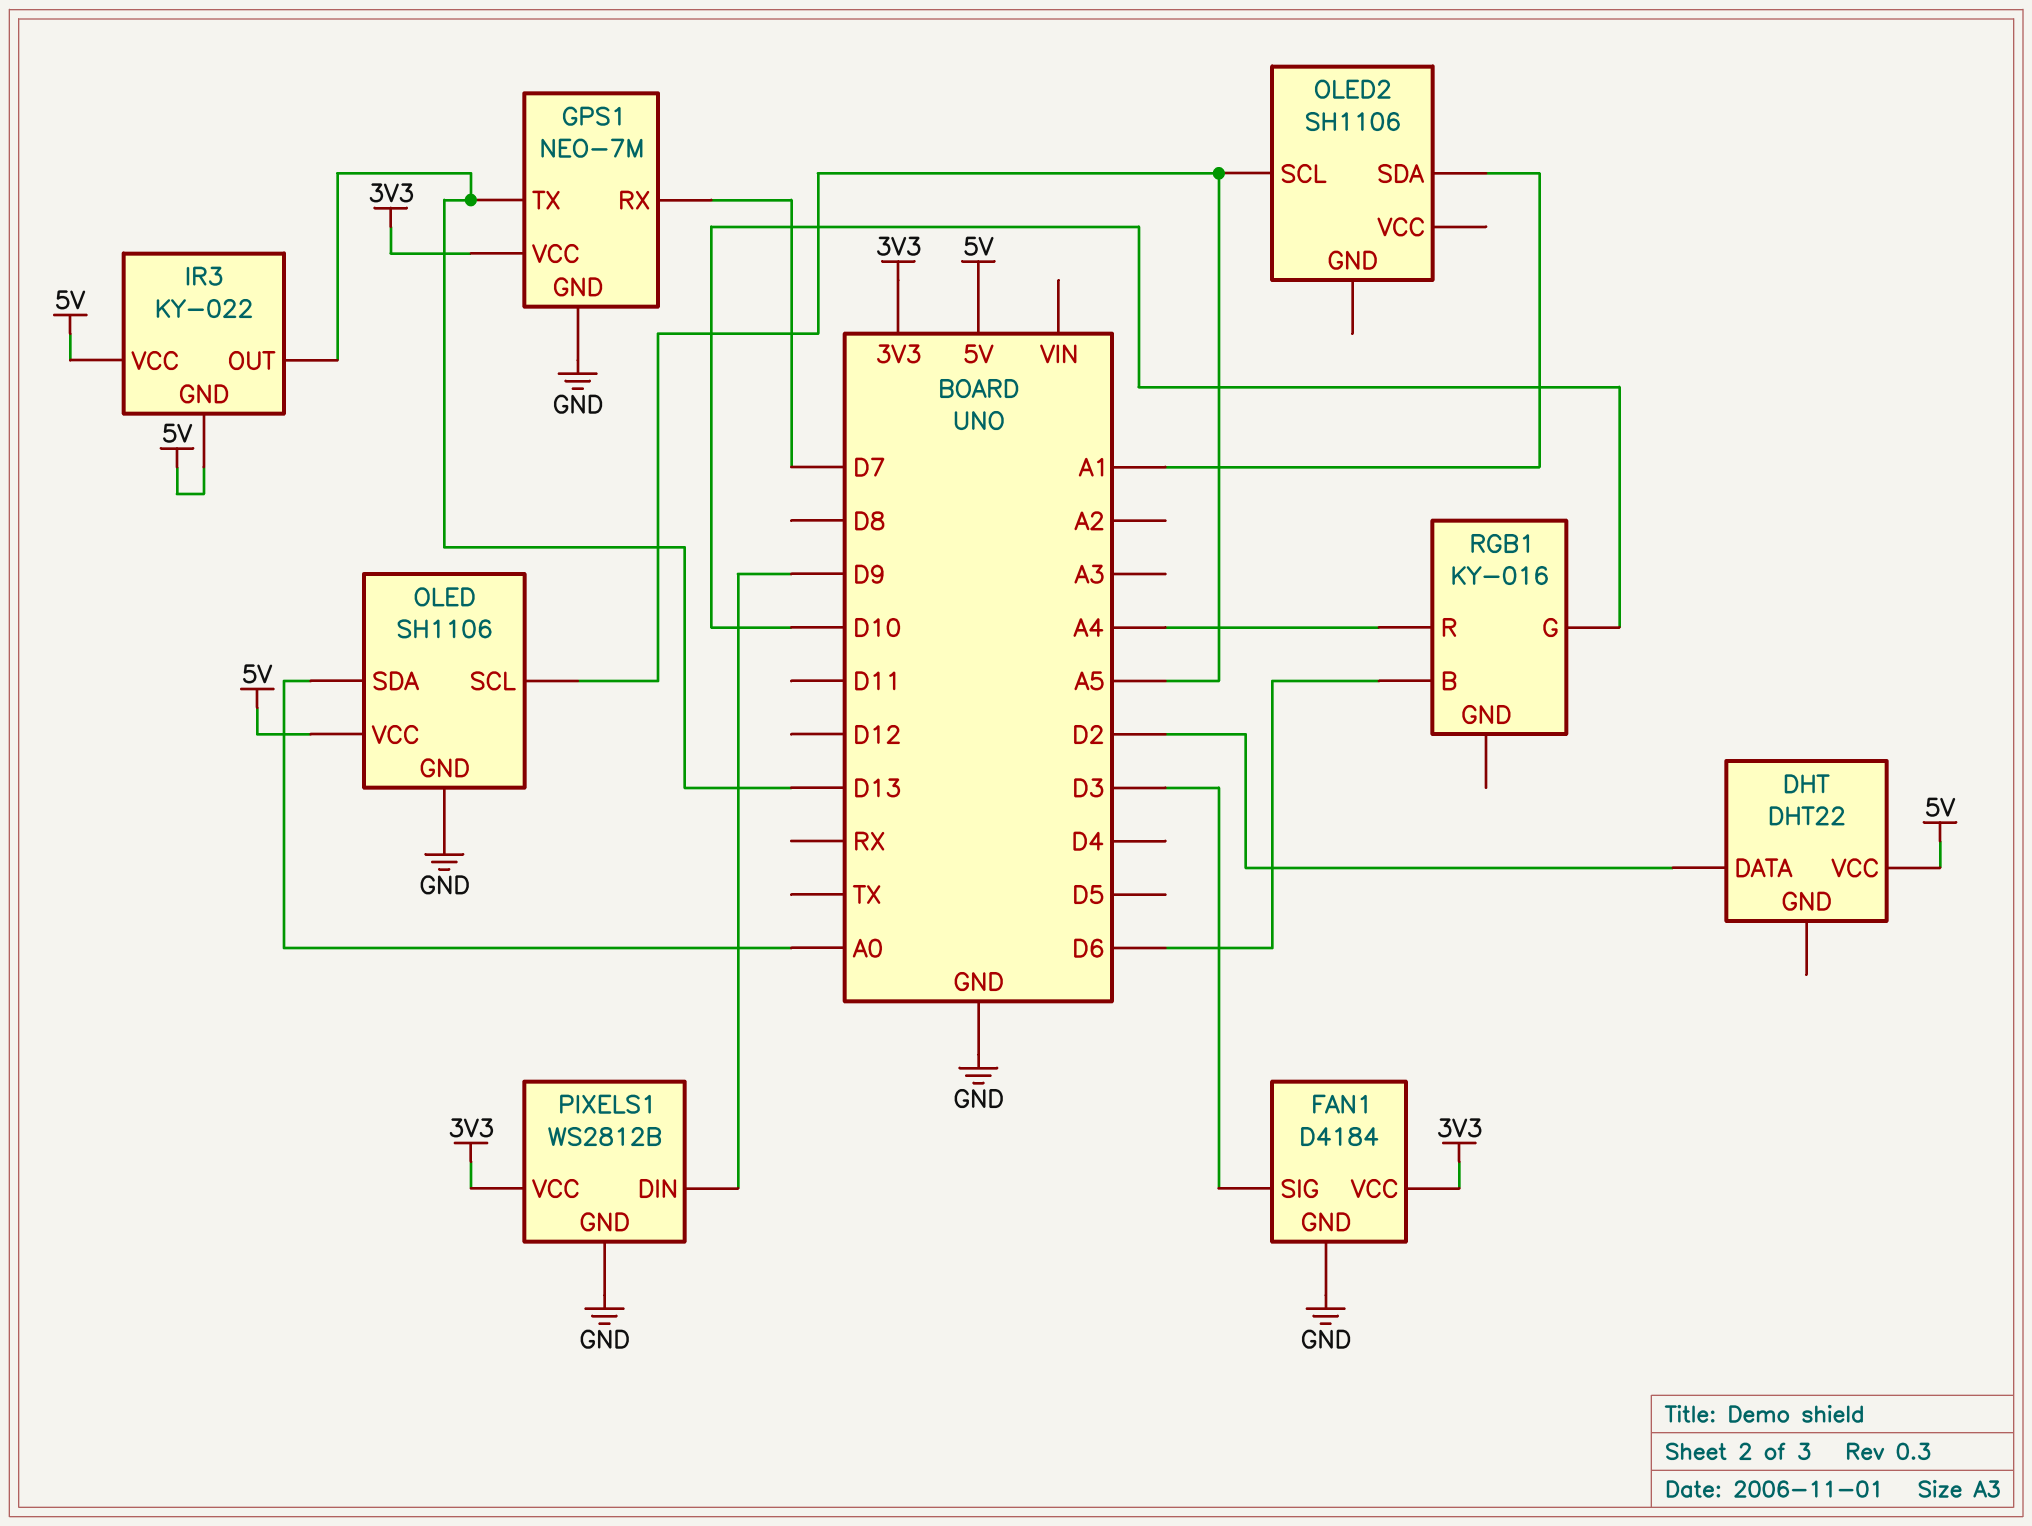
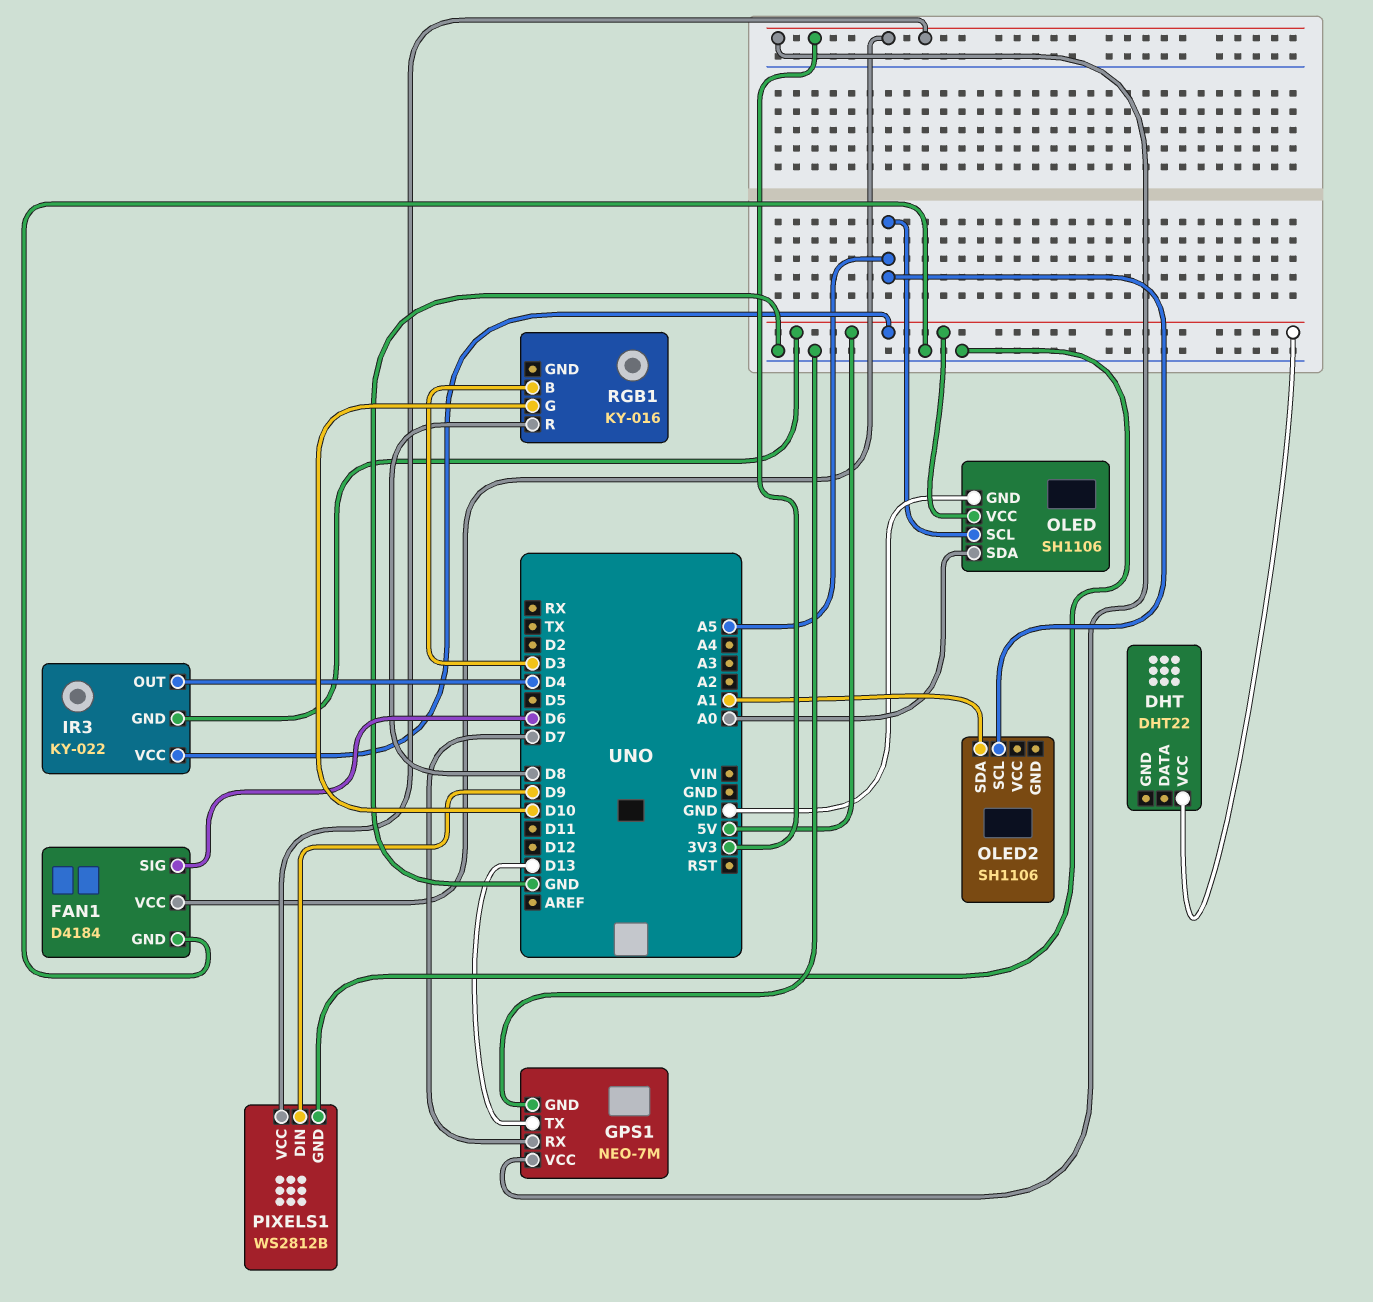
DHT pin DATA: D2 -> none
FAN1 pin SIG: D3 -> D6
IR3 pin OUT: D13 -> D4
RGB1 pin B: D6 -> D3
RGB1 pin R: A4 -> D8

